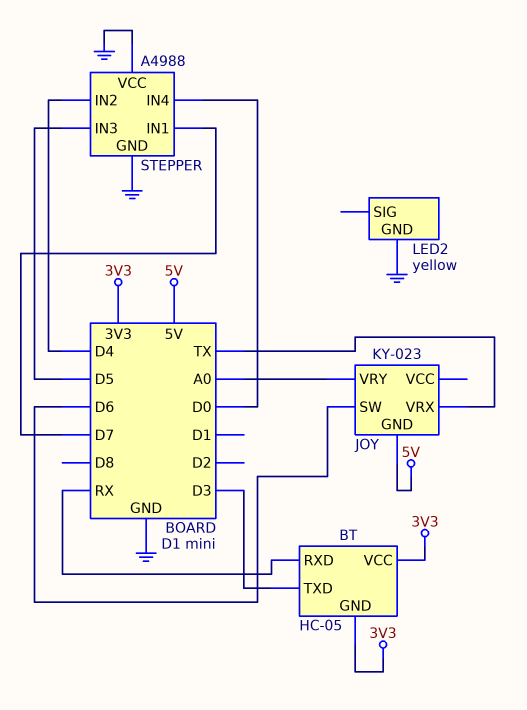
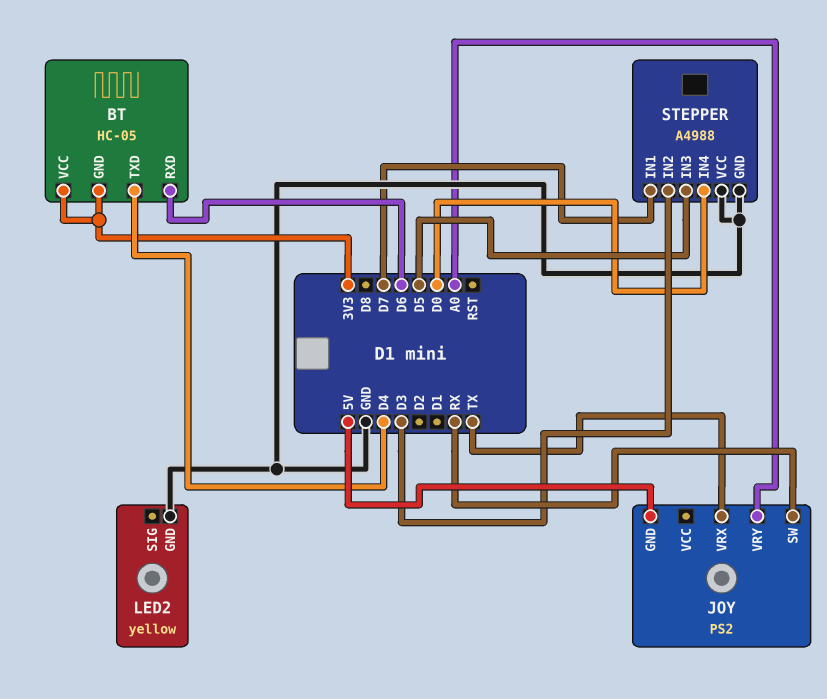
BT pin RXD: RX -> D6
BT pin TXD: D3 -> D4
JOY: KY-023 -> PS2
JOY pin SW: D6 -> RX
STEPPER pin IN2: D4 -> D3

